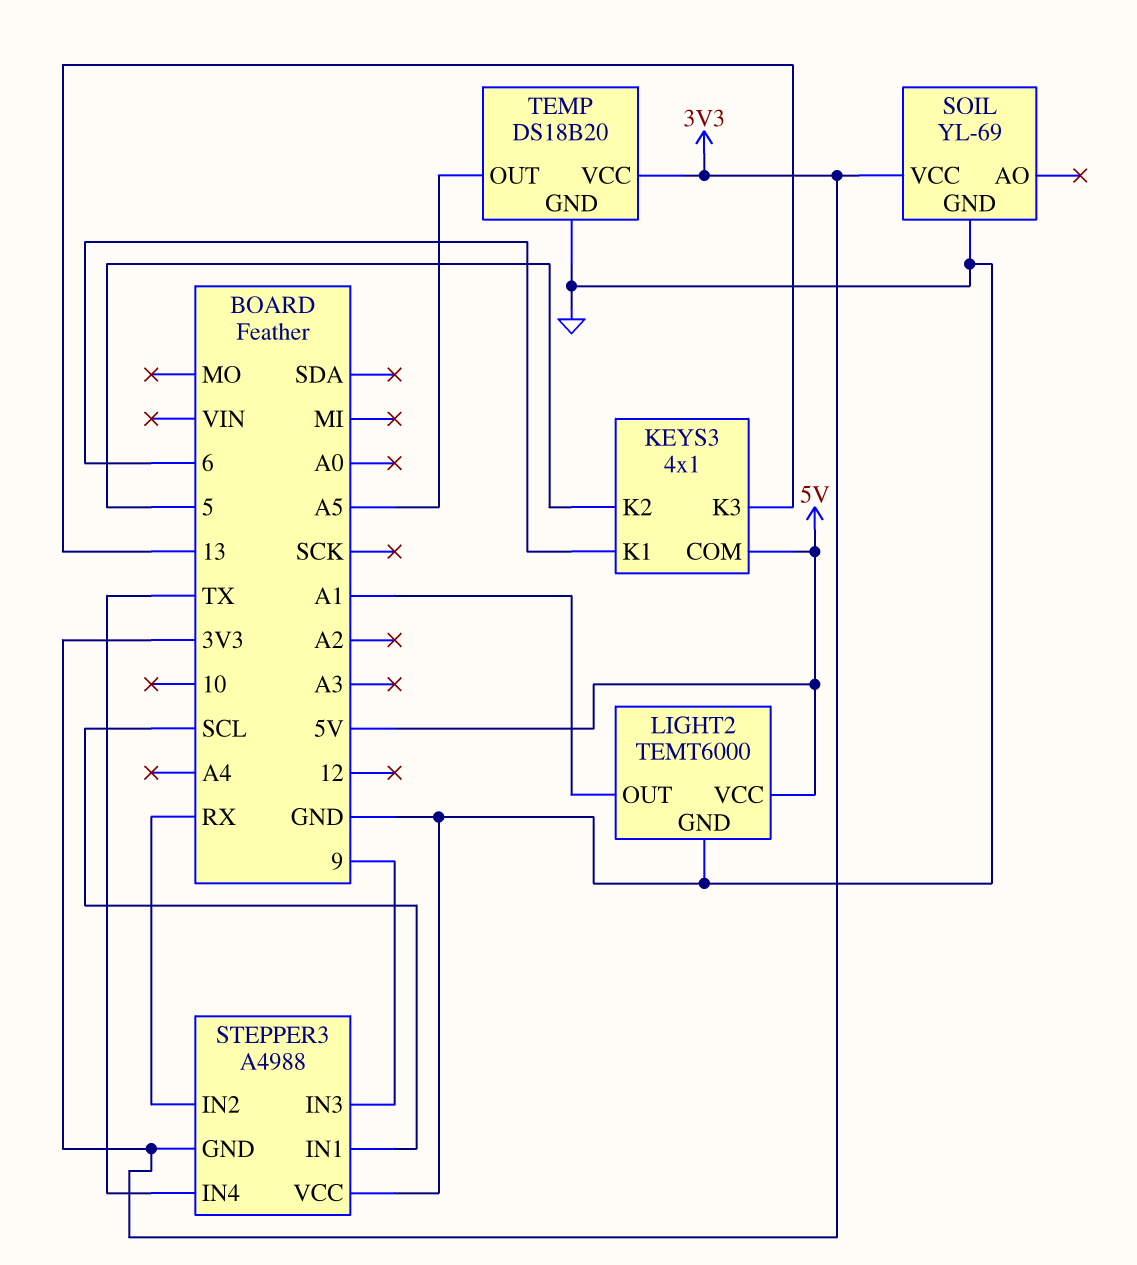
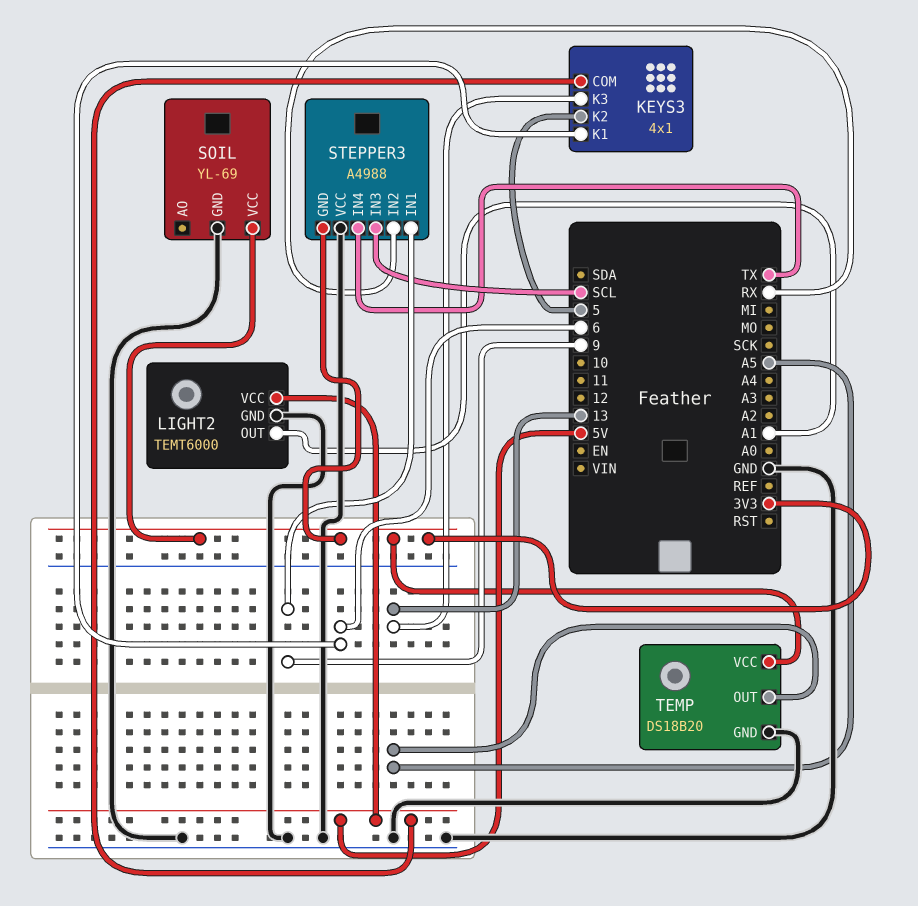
STEPPER3 pin IN1: SCL -> 9
STEPPER3 pin IN3: 9 -> SCL

